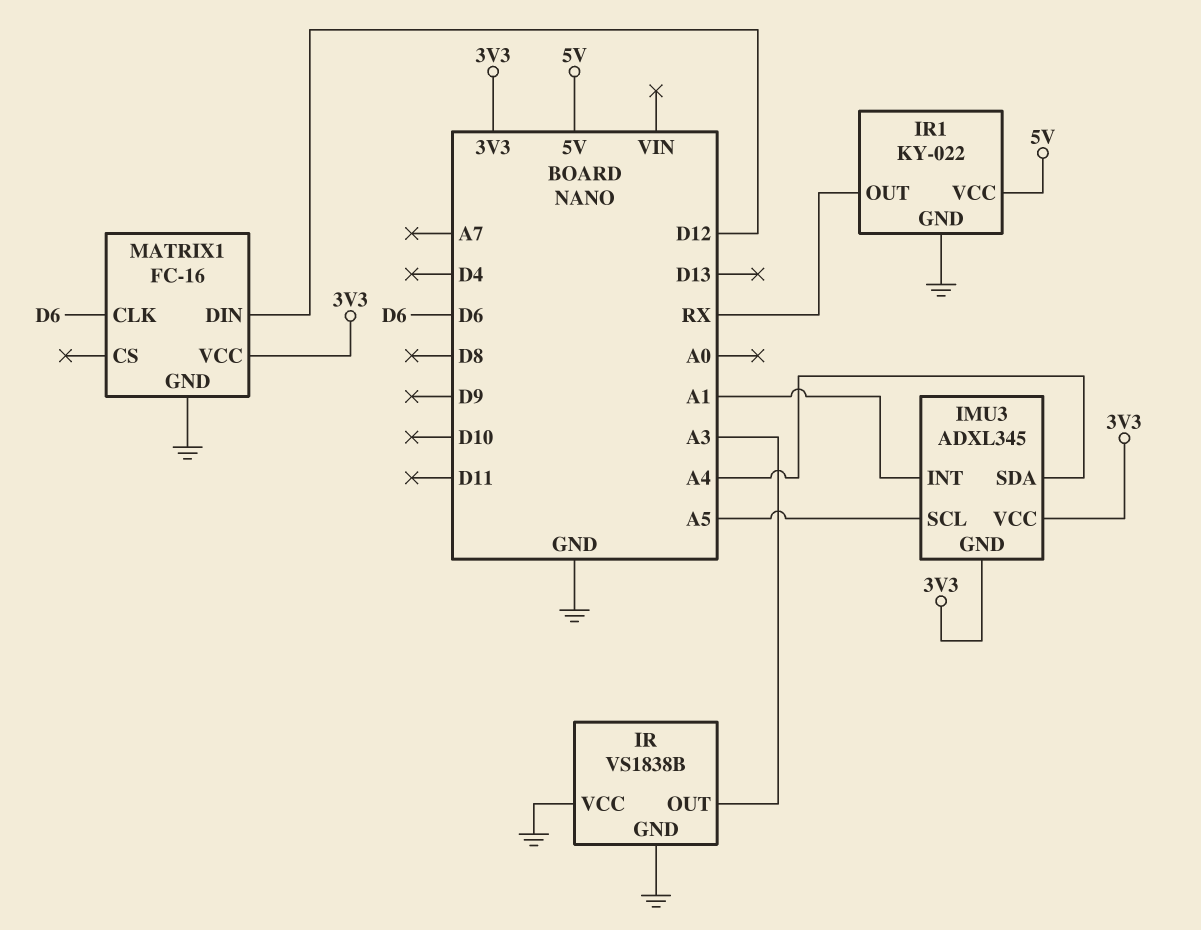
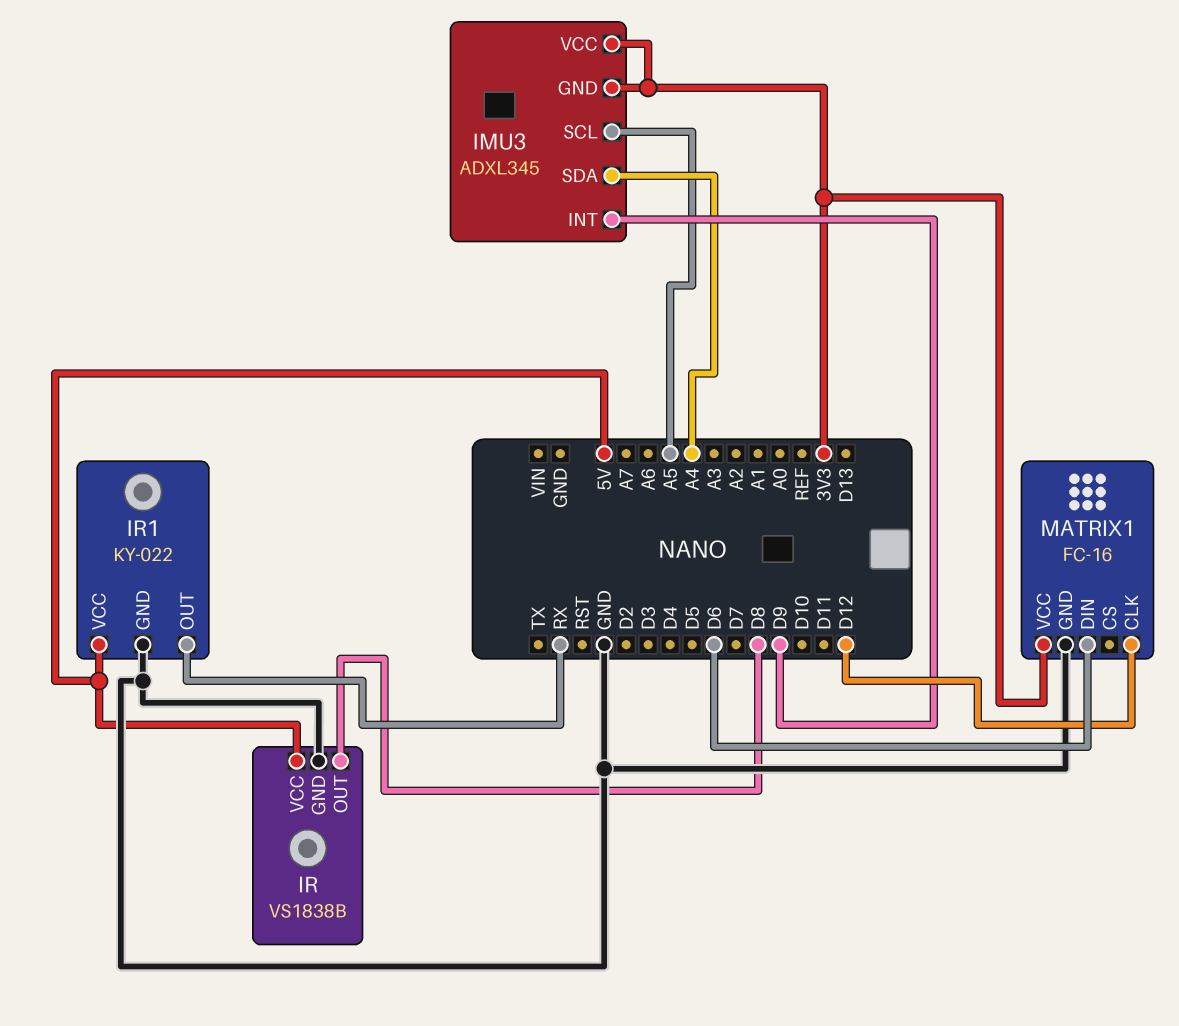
IMU3 pin INT: A1 -> D9
IR pin OUT: A3 -> D8
IR pin VCC: GND -> 5V
MATRIX1 pin CLK: D6 -> D12
MATRIX1 pin DIN: D12 -> D6

